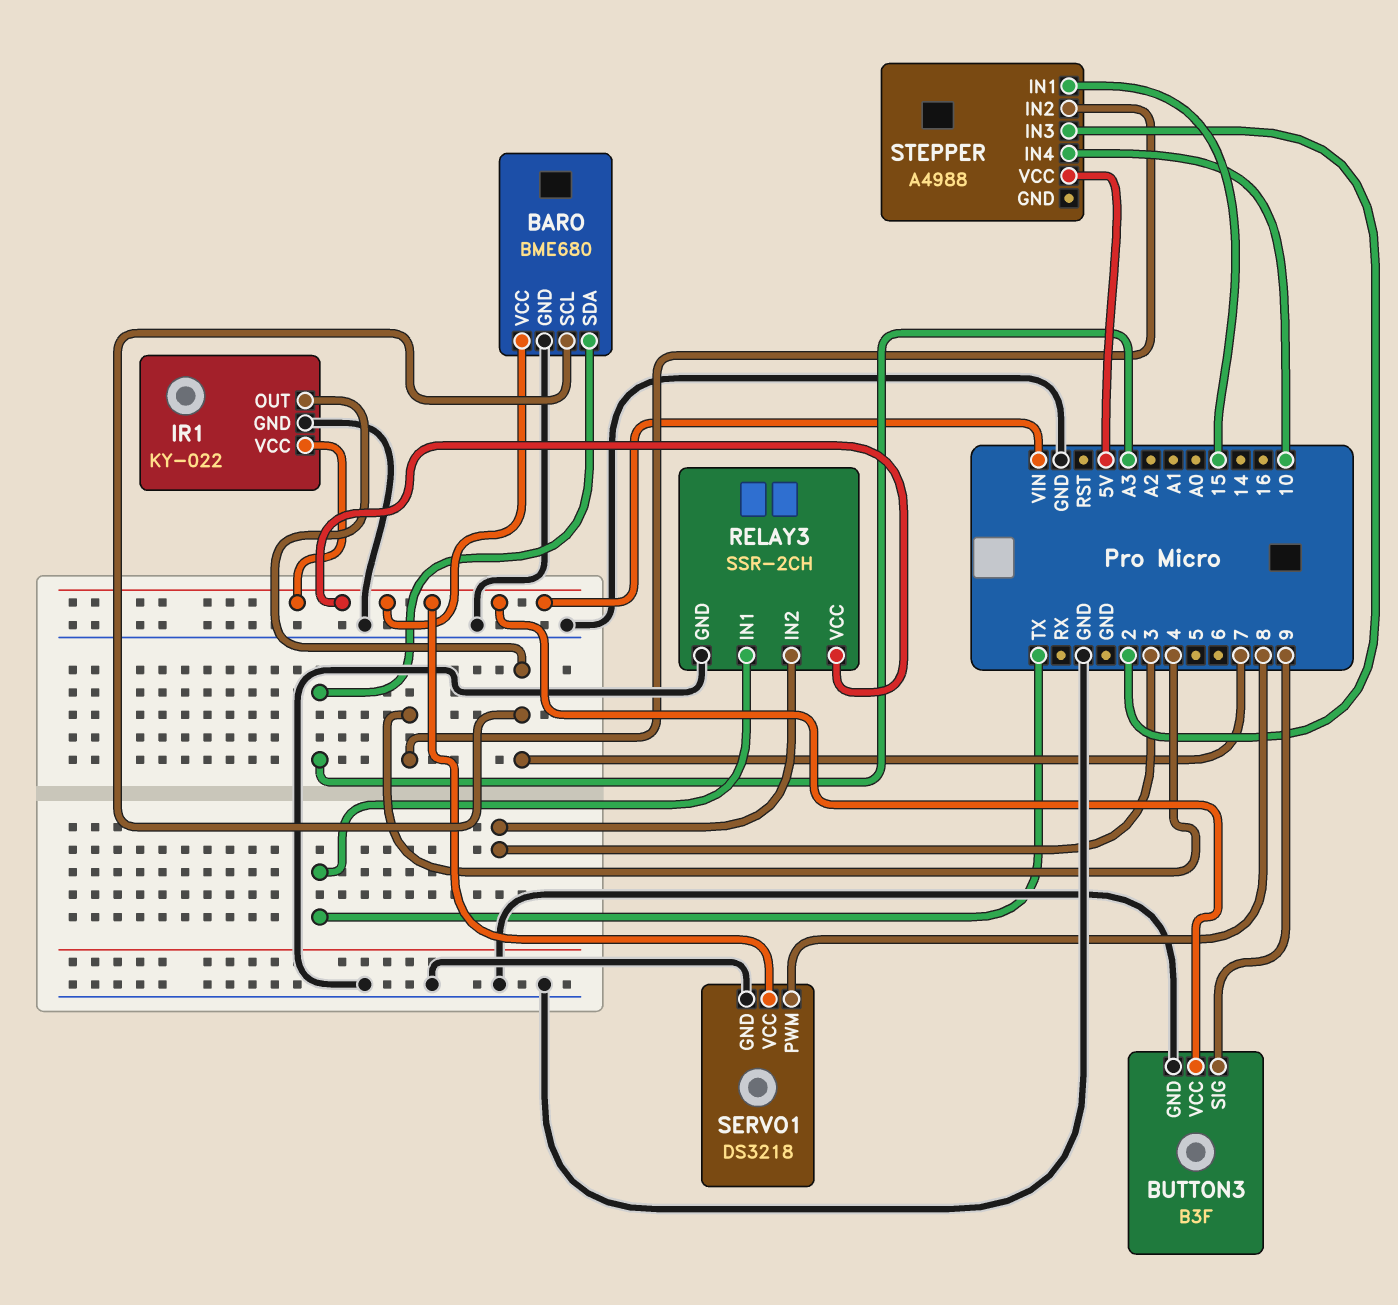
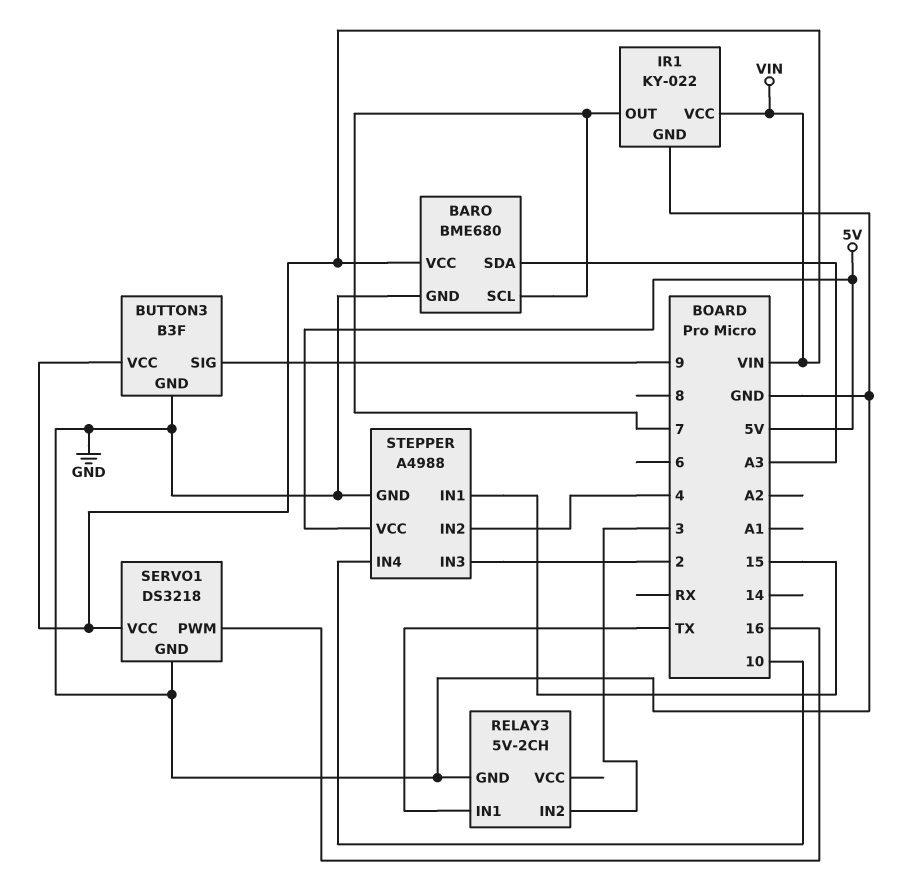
RELAY3: SSR-2CH -> 5V-2CH
RELAY3 pin VCC: VIN -> none
SERVO1 pin PWM: 8 -> 16
STEPPER pin GND: none -> GND

